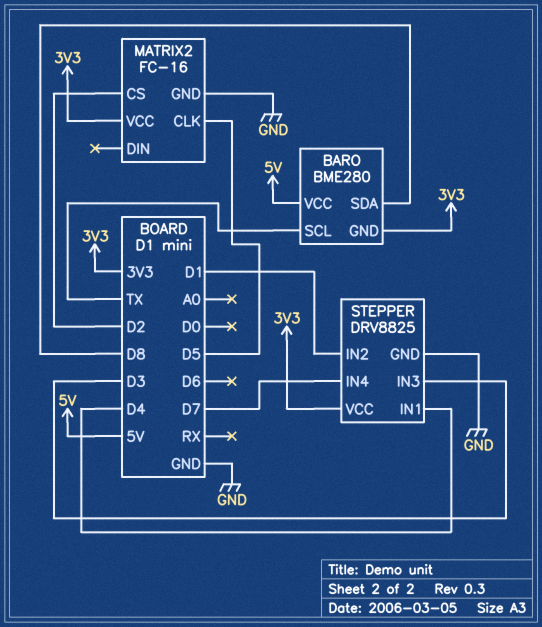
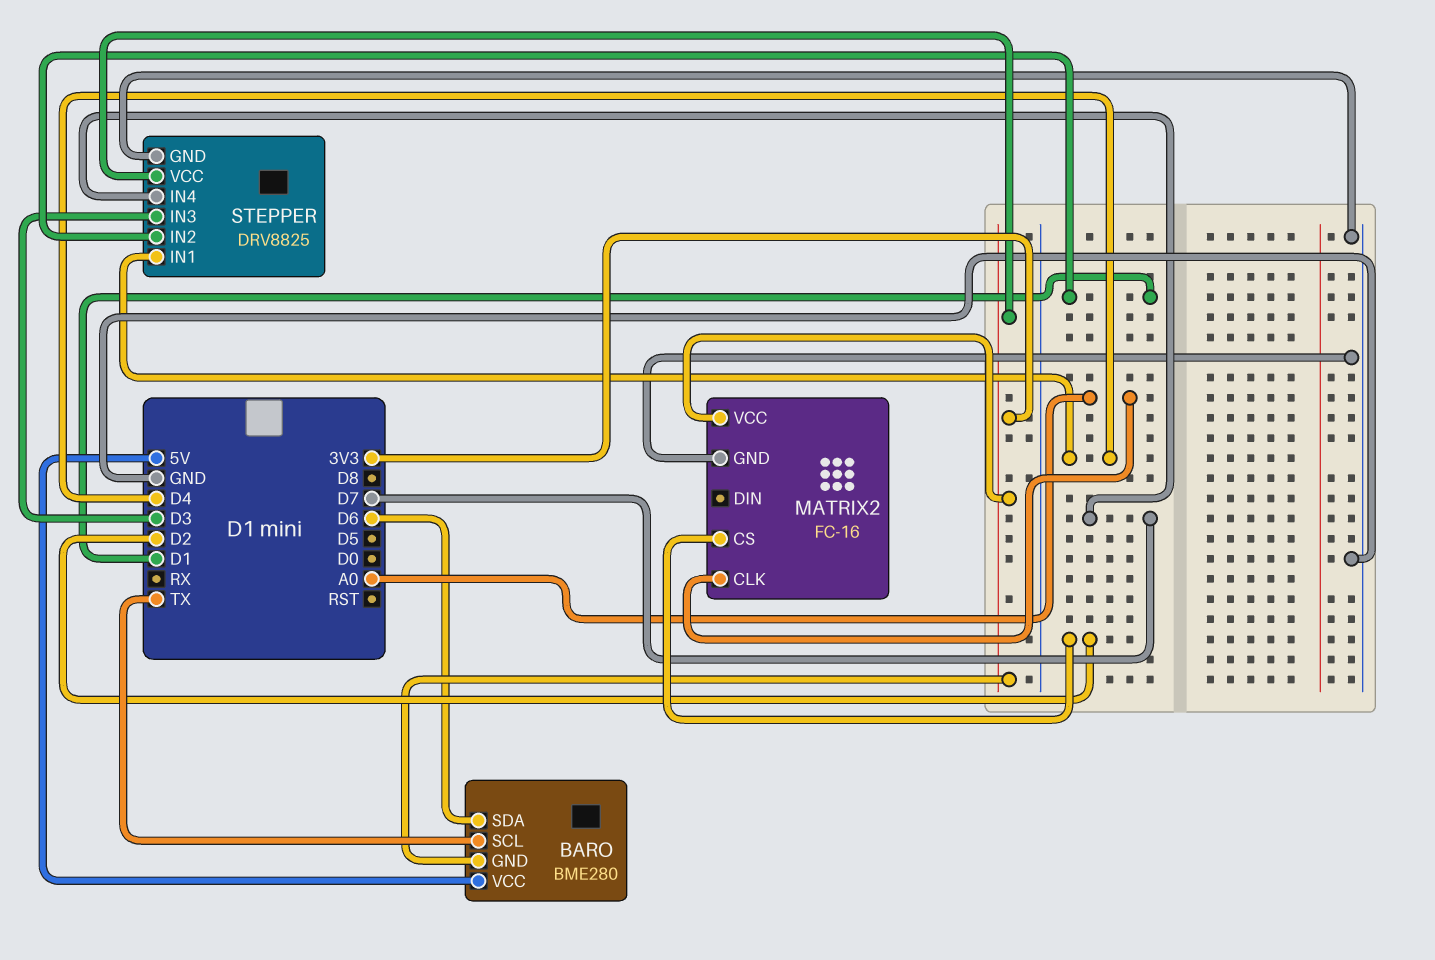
BARO pin SDA: D8 -> D6
MATRIX2 pin CLK: D5 -> A0

